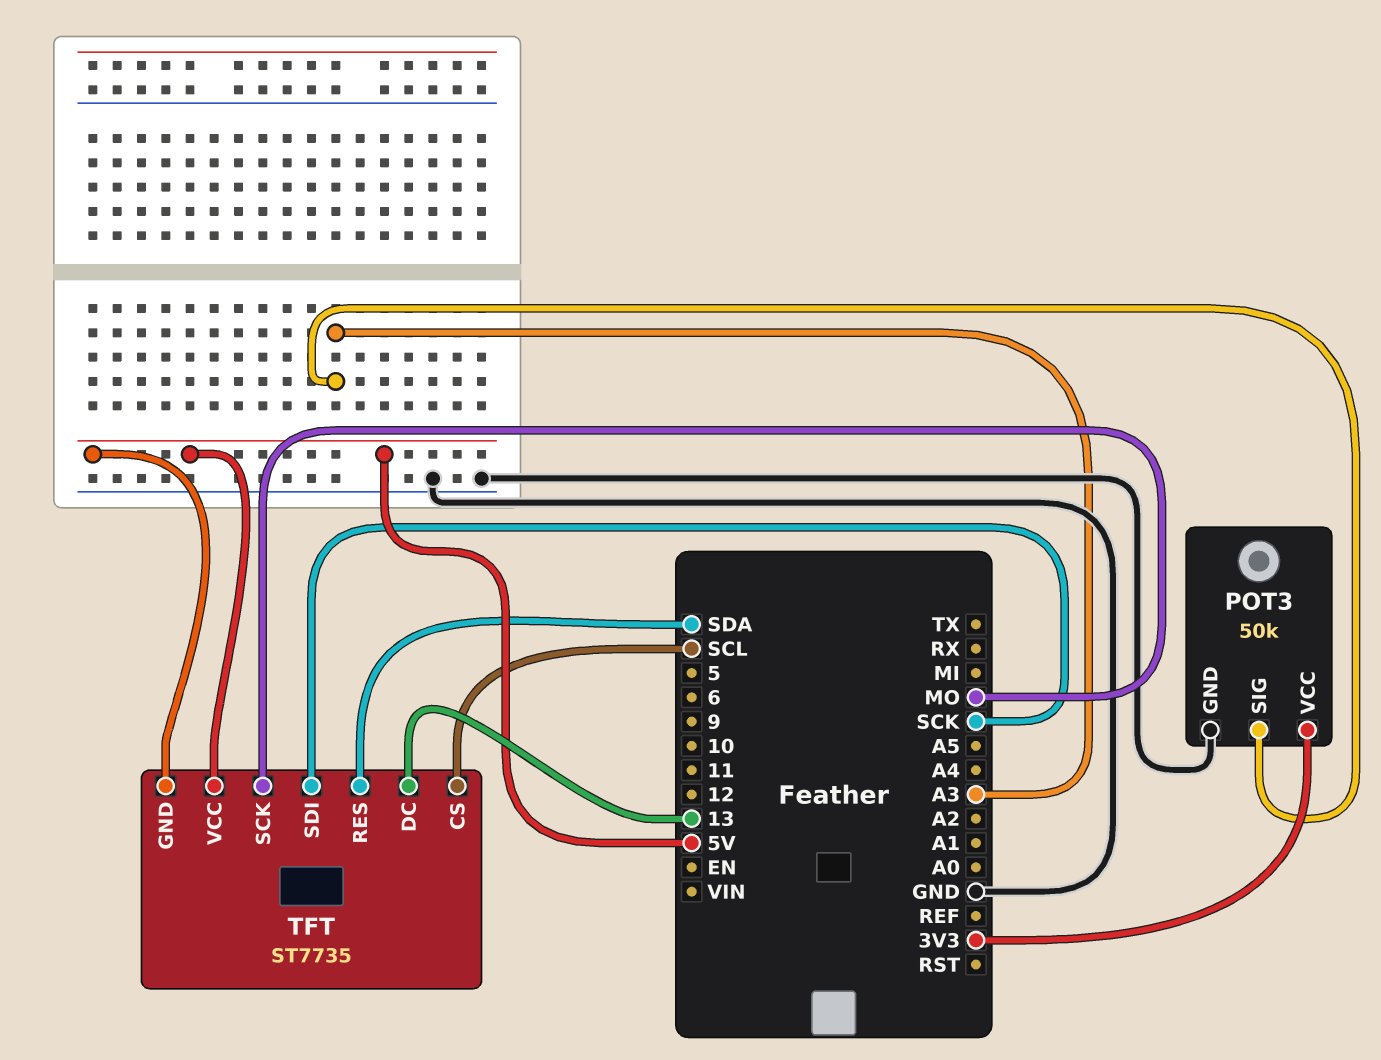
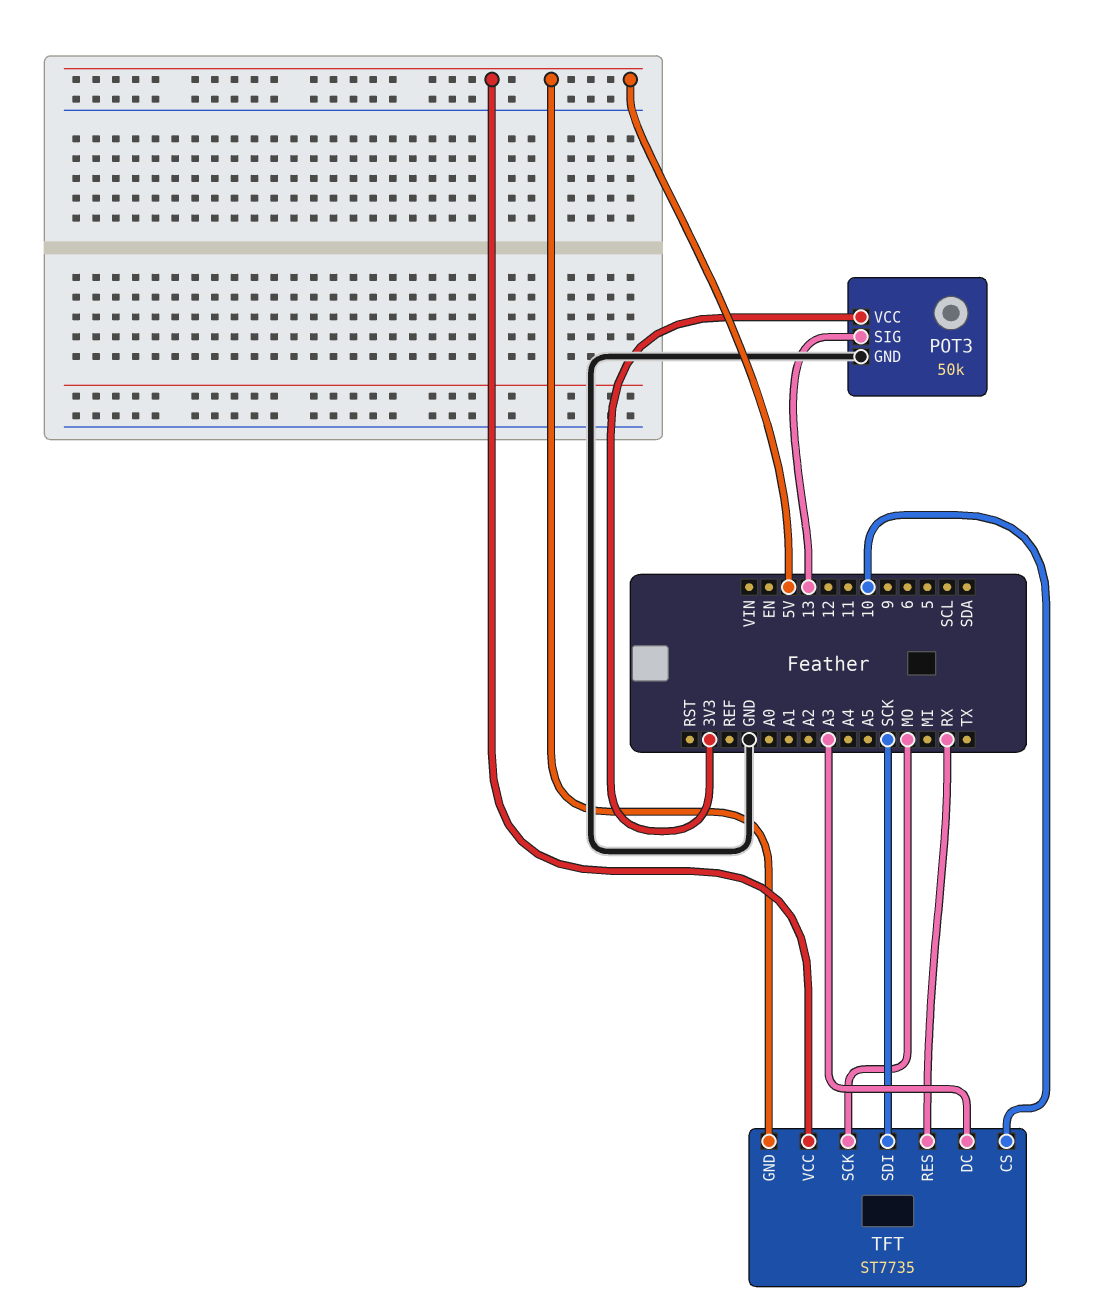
POT3 pin SIG: A3 -> 13
TFT pin CS: SCL -> 10
TFT pin DC: 13 -> A3
TFT pin RES: SDA -> RX

